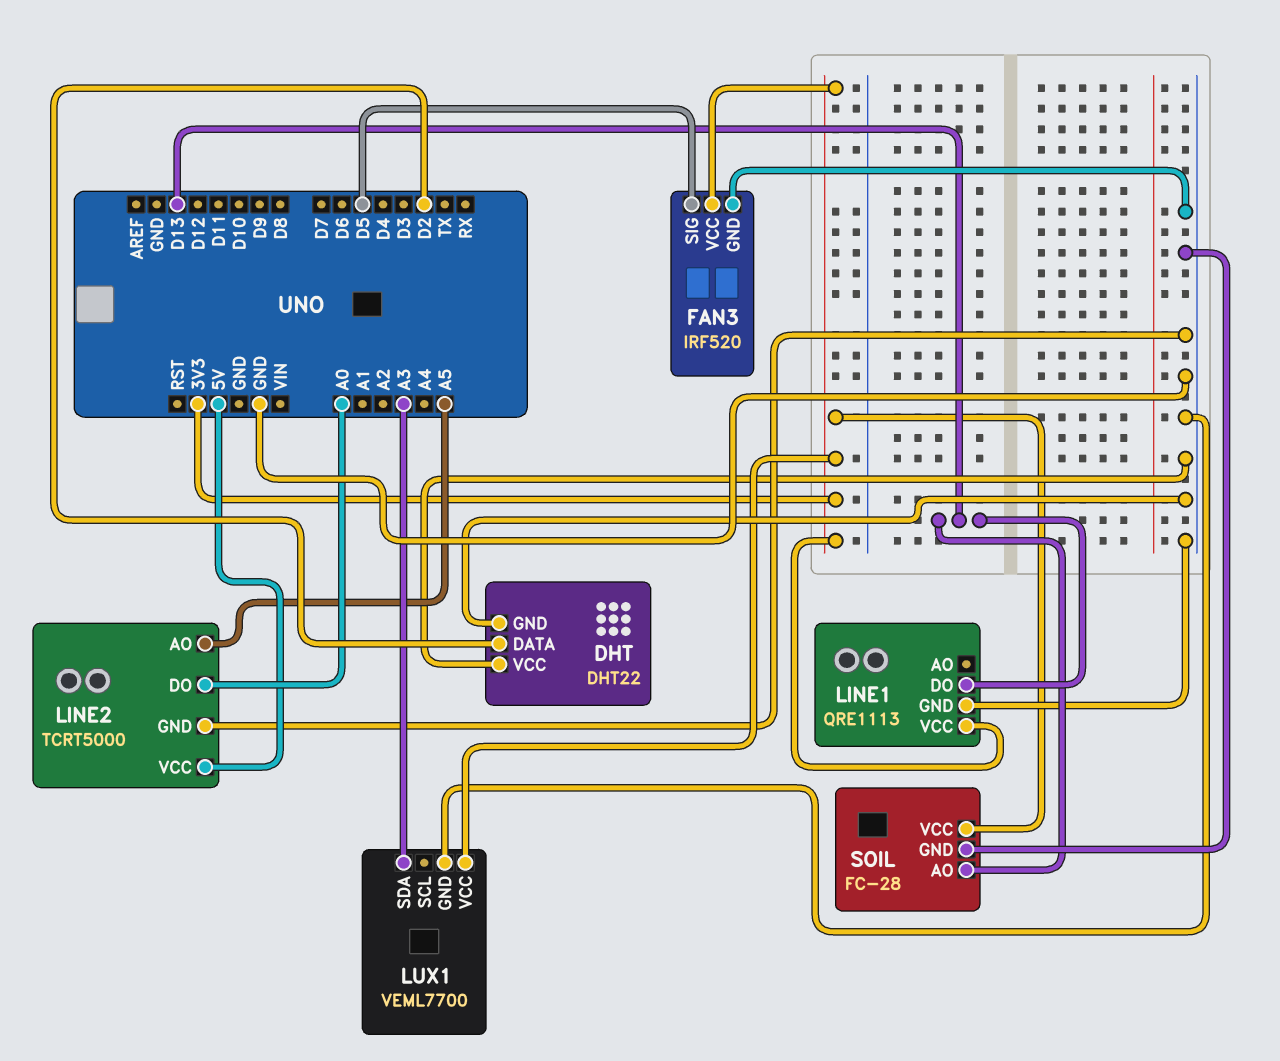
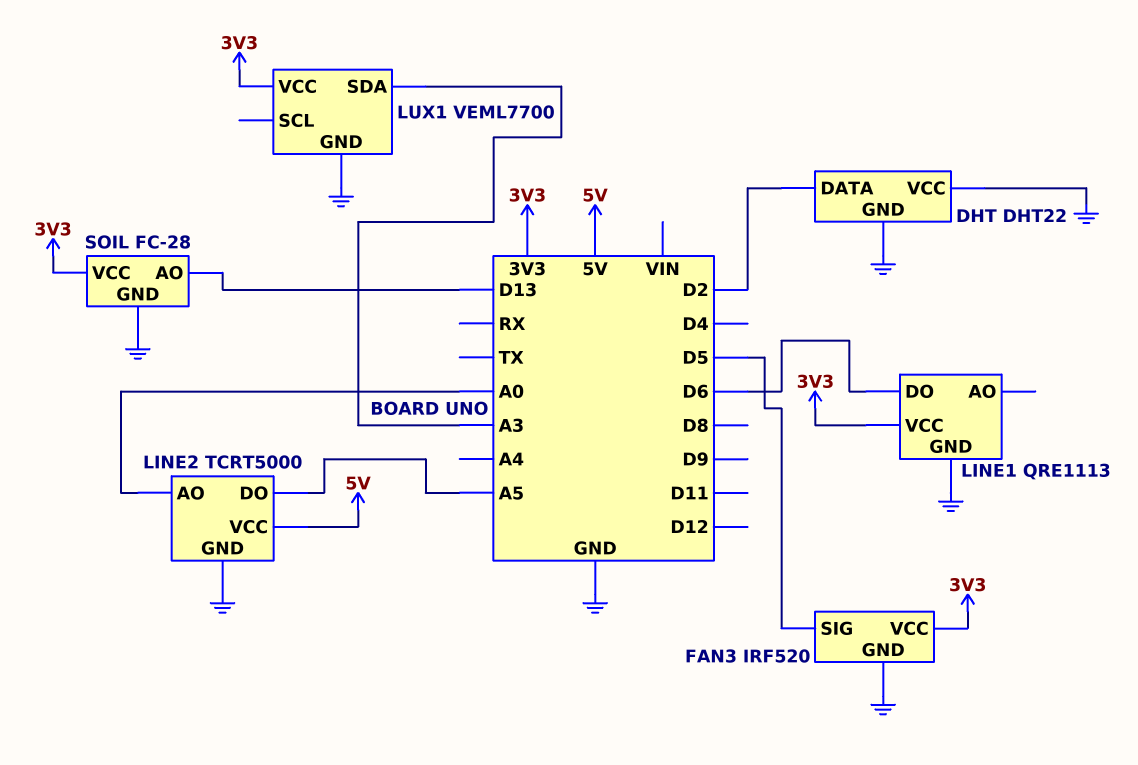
LINE1 pin DO: D13 -> D6
LINE2 pin AO: A5 -> A0
LINE2 pin DO: A0 -> A5

